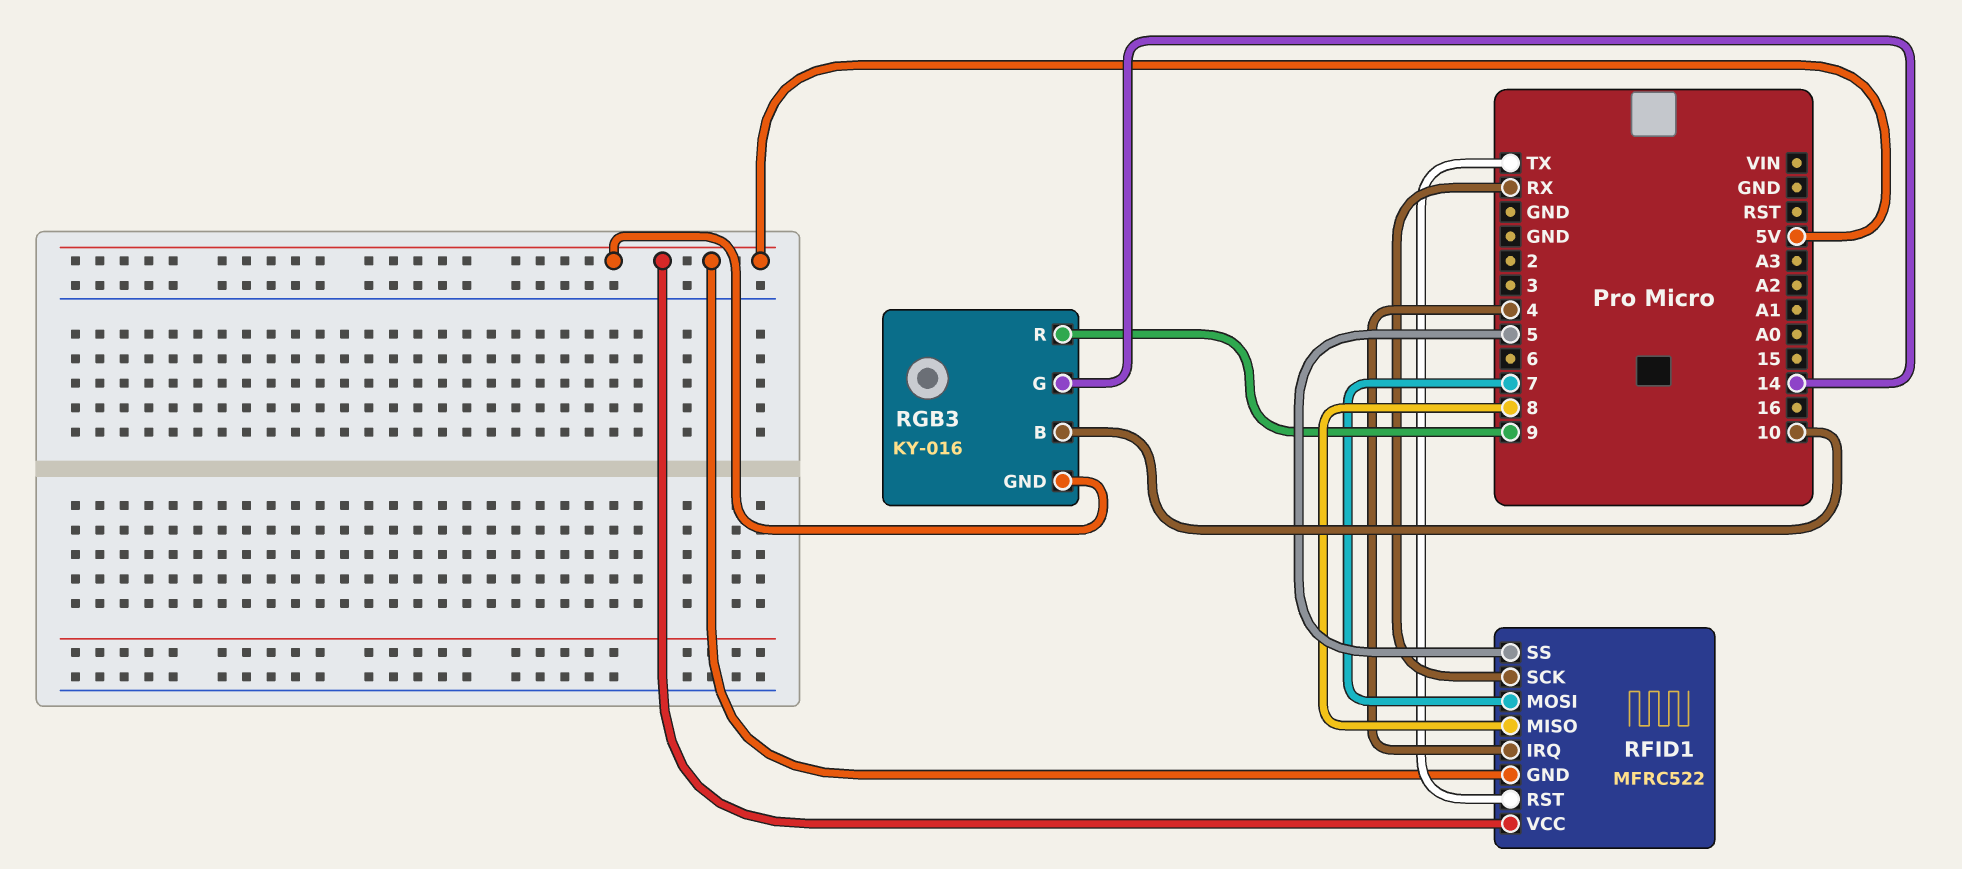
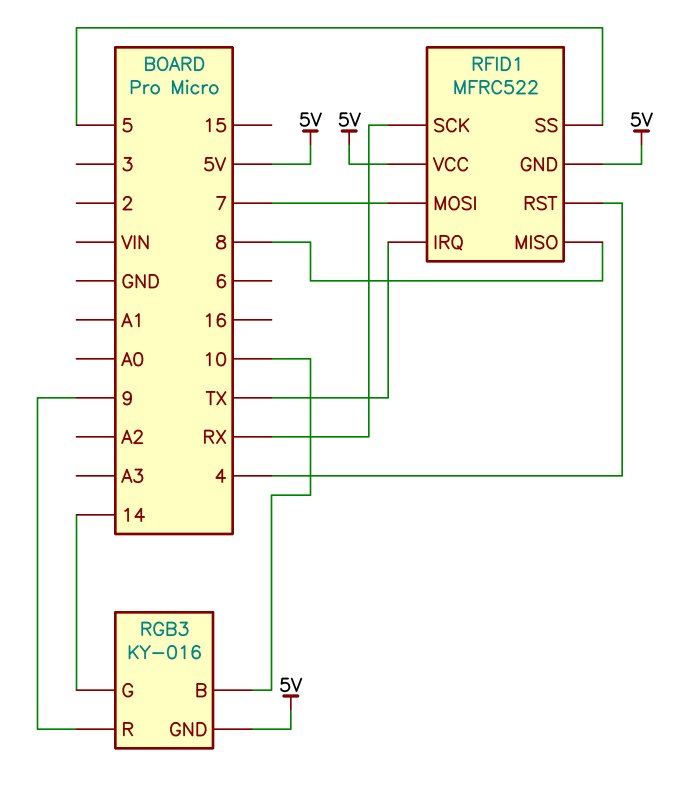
RFID1 pin IRQ: 4 -> TX
RFID1 pin RST: TX -> 4

